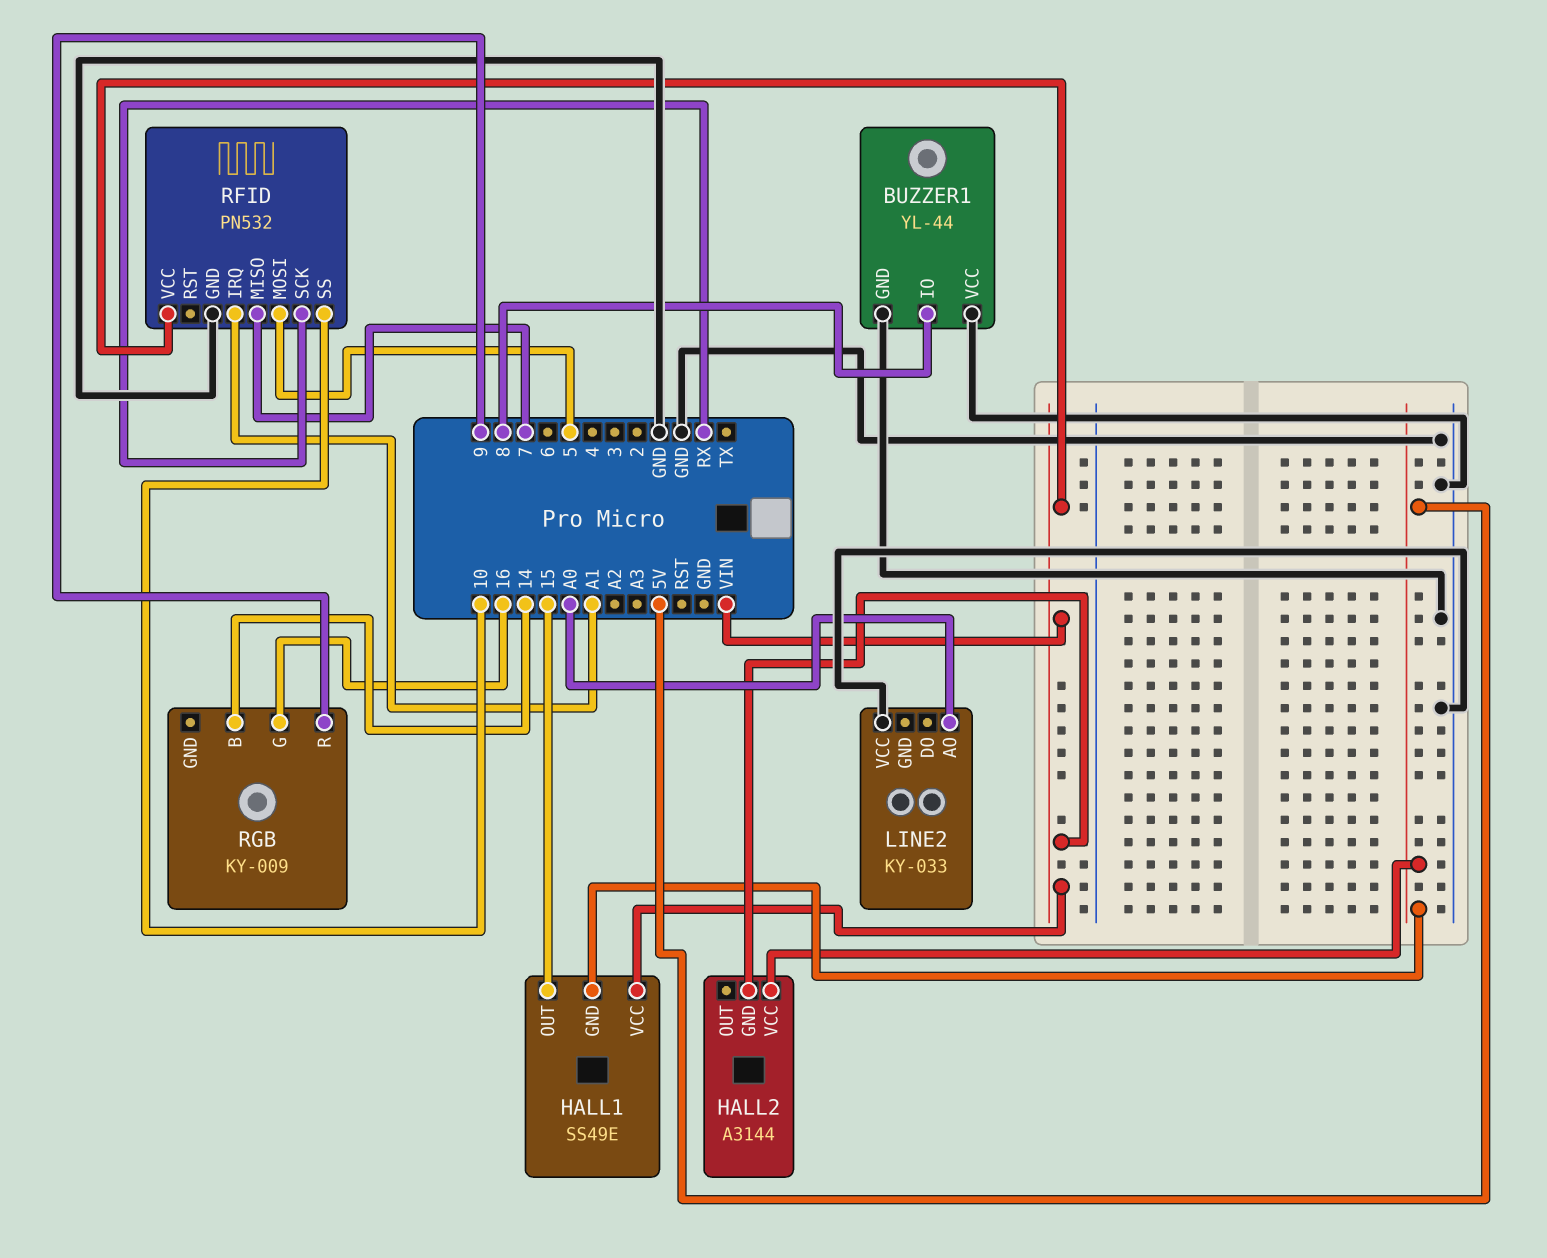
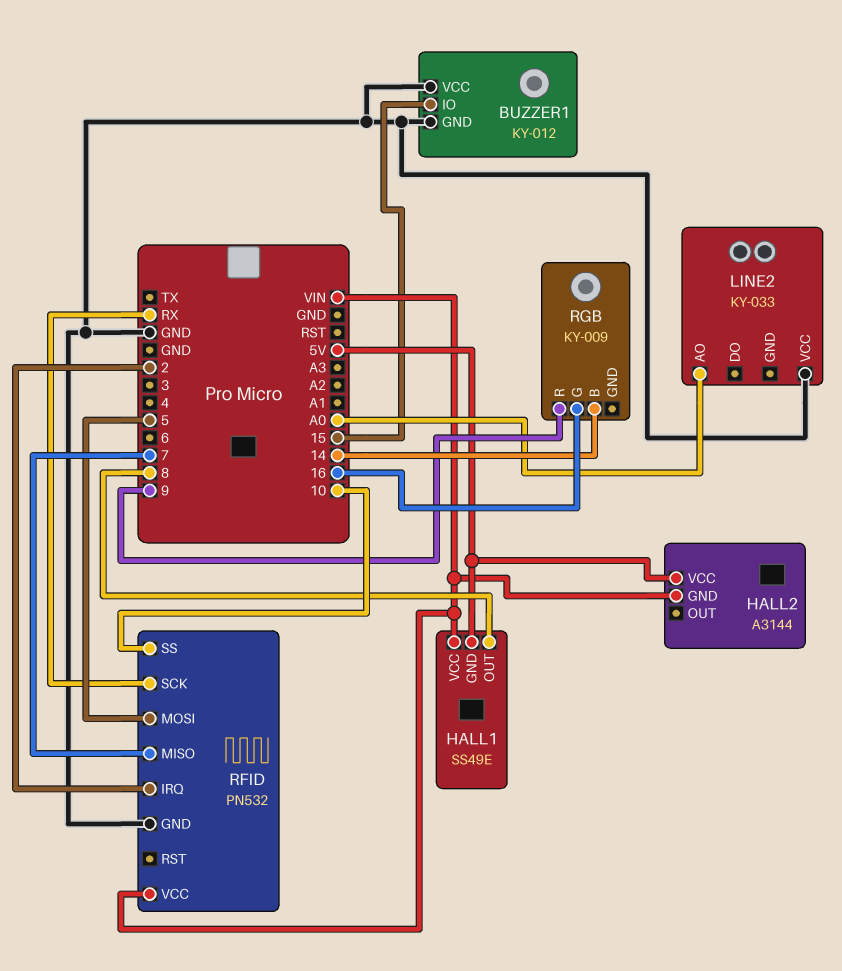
BUZZER1: YL-44 -> KY-012
BUZZER1 pin IO: 8 -> 15
HALL1 pin OUT: 15 -> 8
RFID pin IRQ: A1 -> 2

